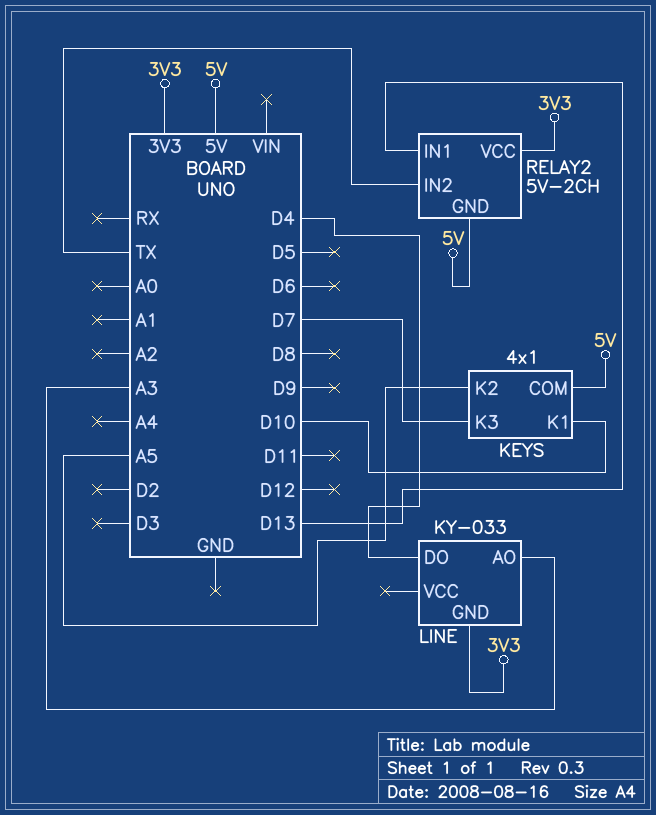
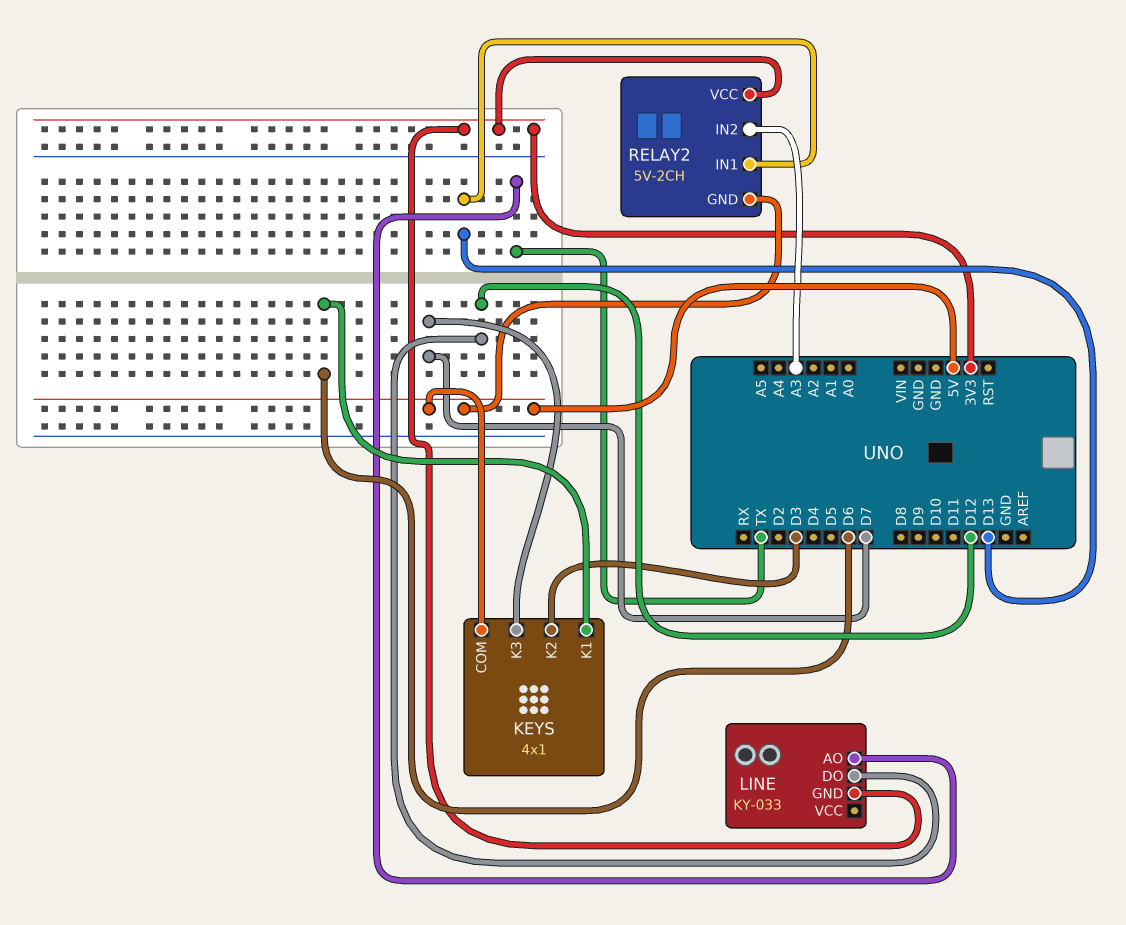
KEYS pin K1: D10 -> D6
KEYS pin K2: A5 -> D3
LINE pin AO: A3 -> TX
LINE pin DO: D4 -> D12
RELAY2 pin IN2: TX -> A3

